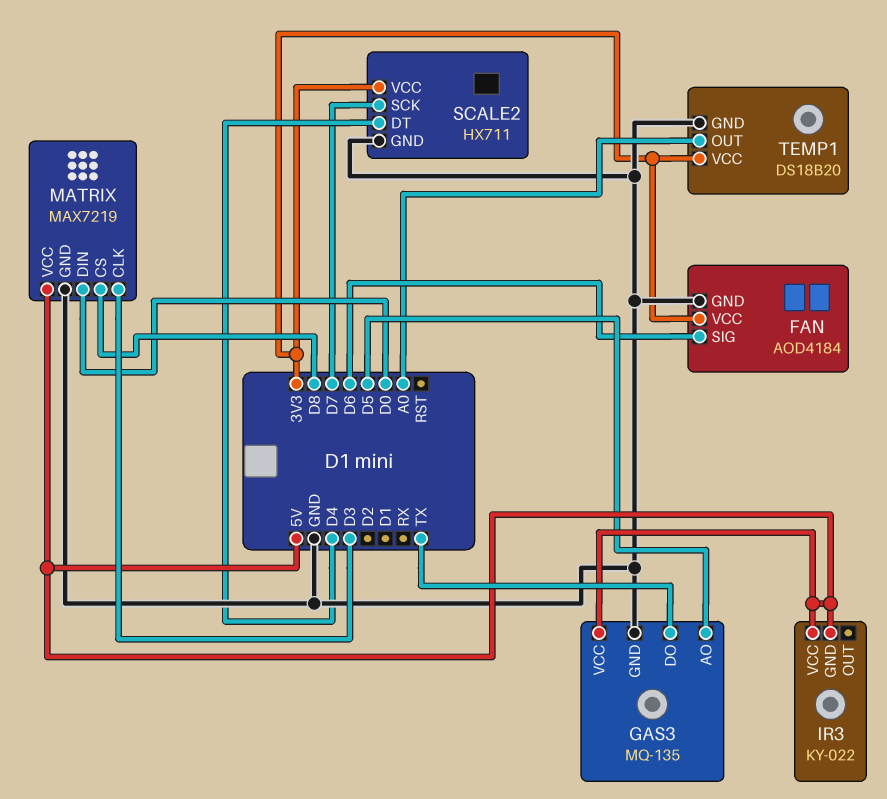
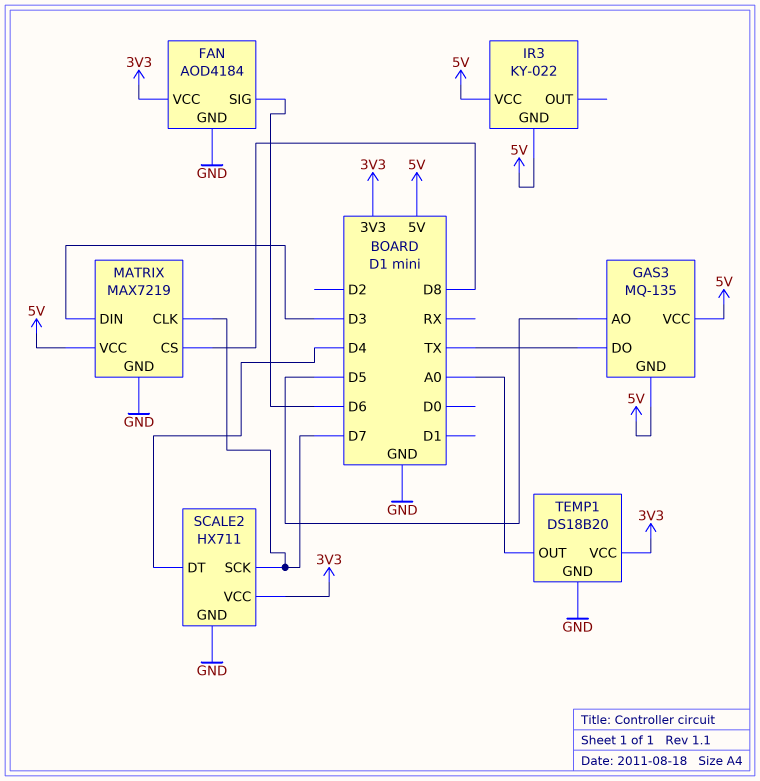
GAS3 pin GND: GND -> 5V
MATRIX pin CLK: D3 -> D7
MATRIX pin DIN: D0 -> D3

